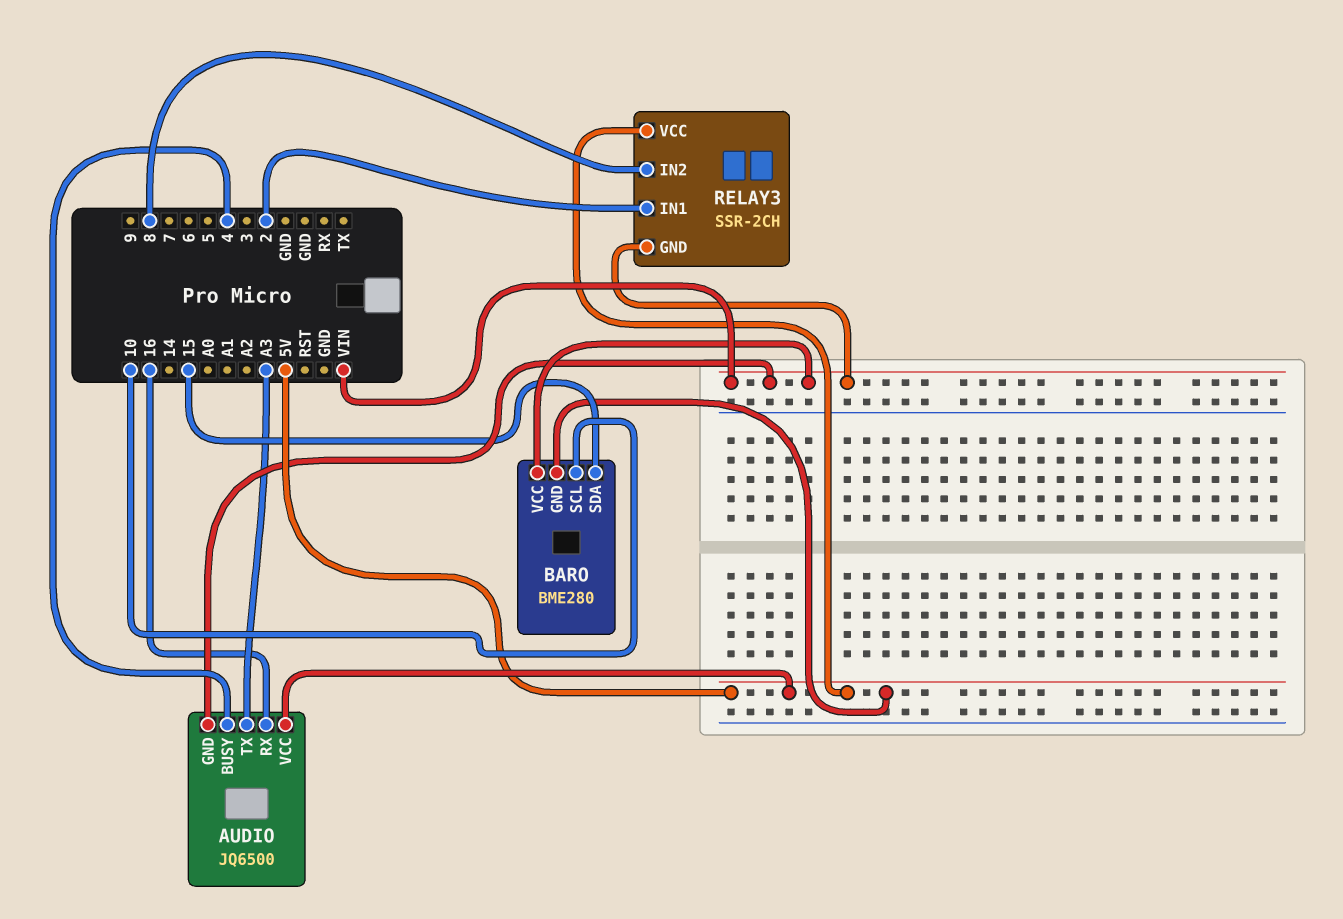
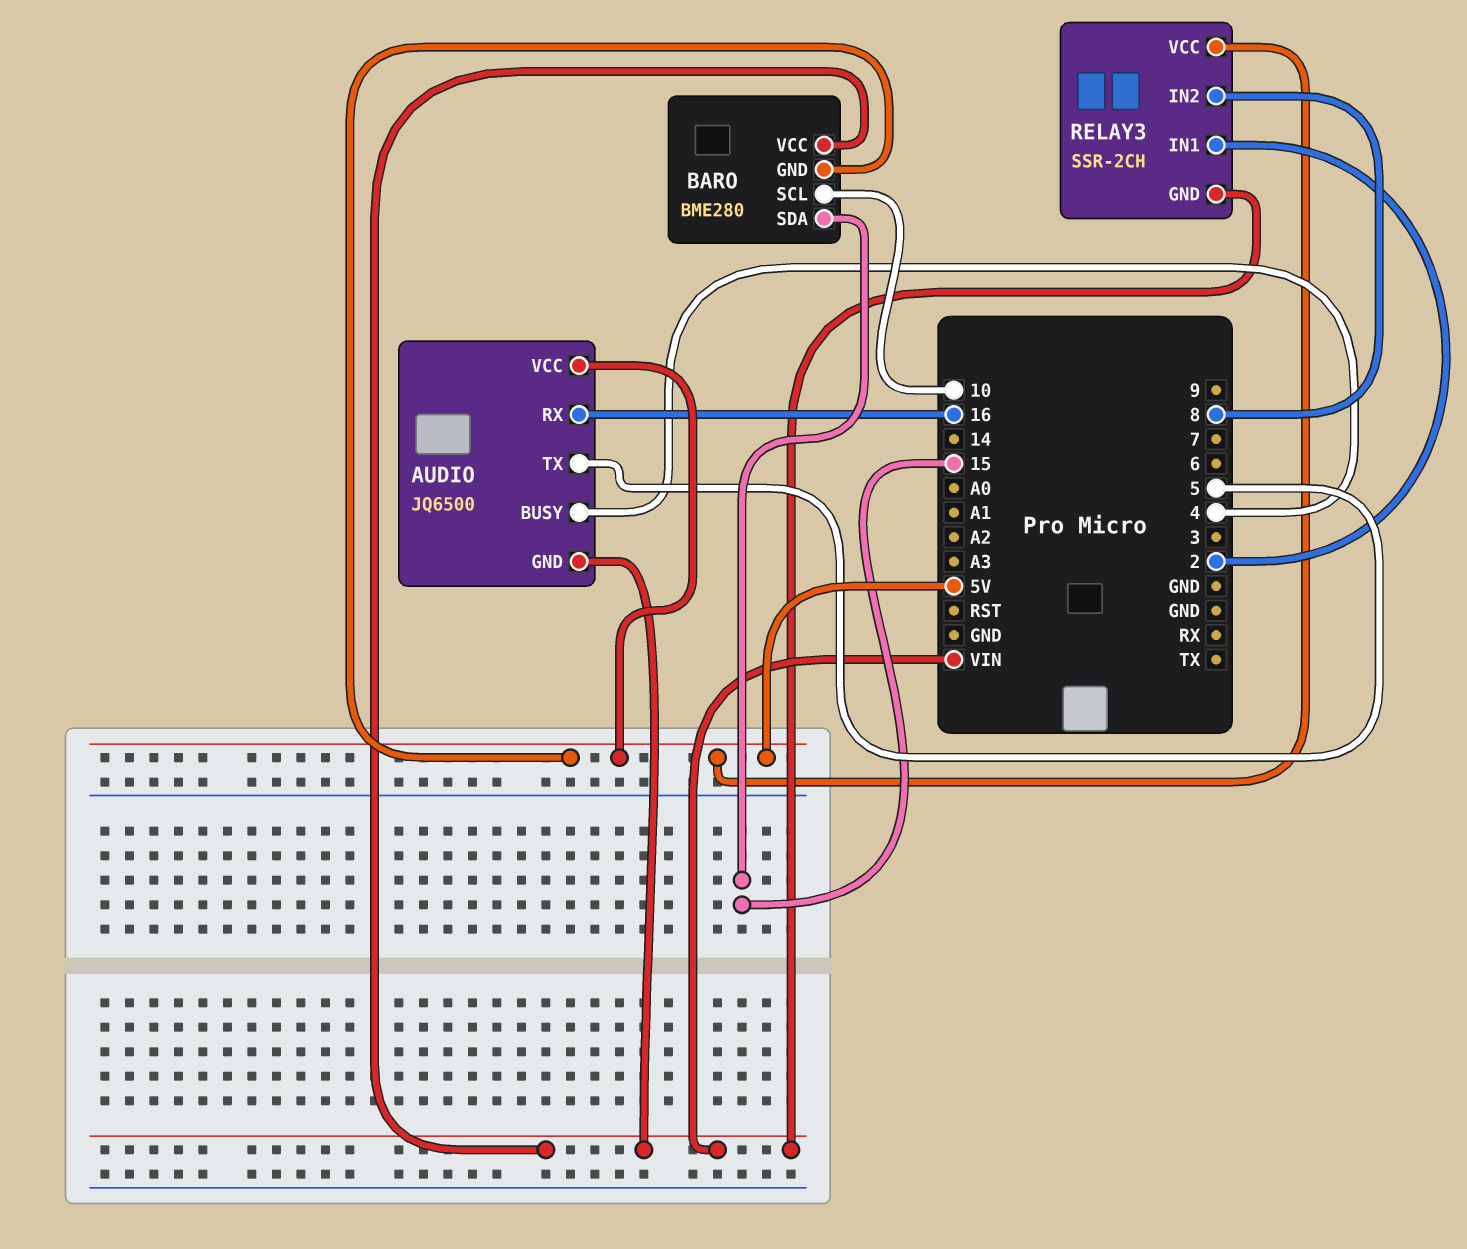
AUDIO pin TX: A3 -> 5

